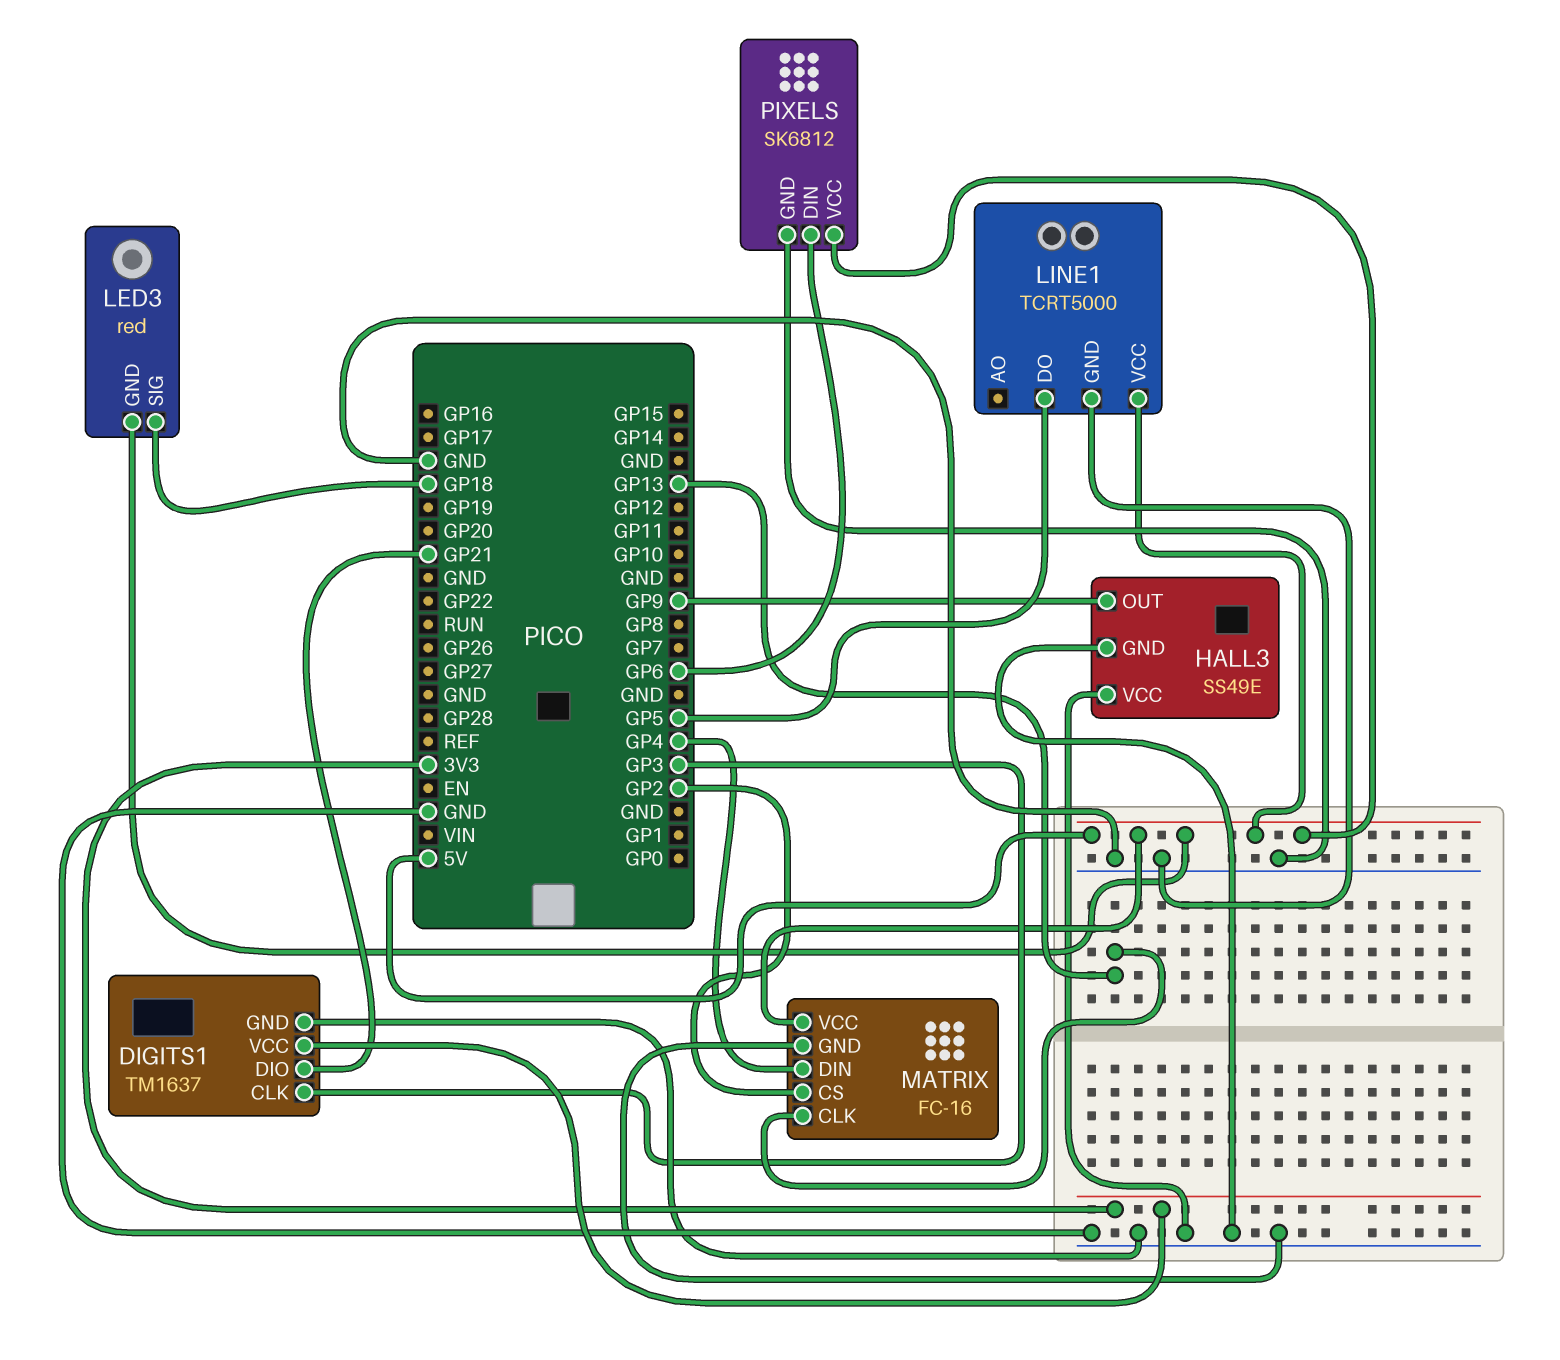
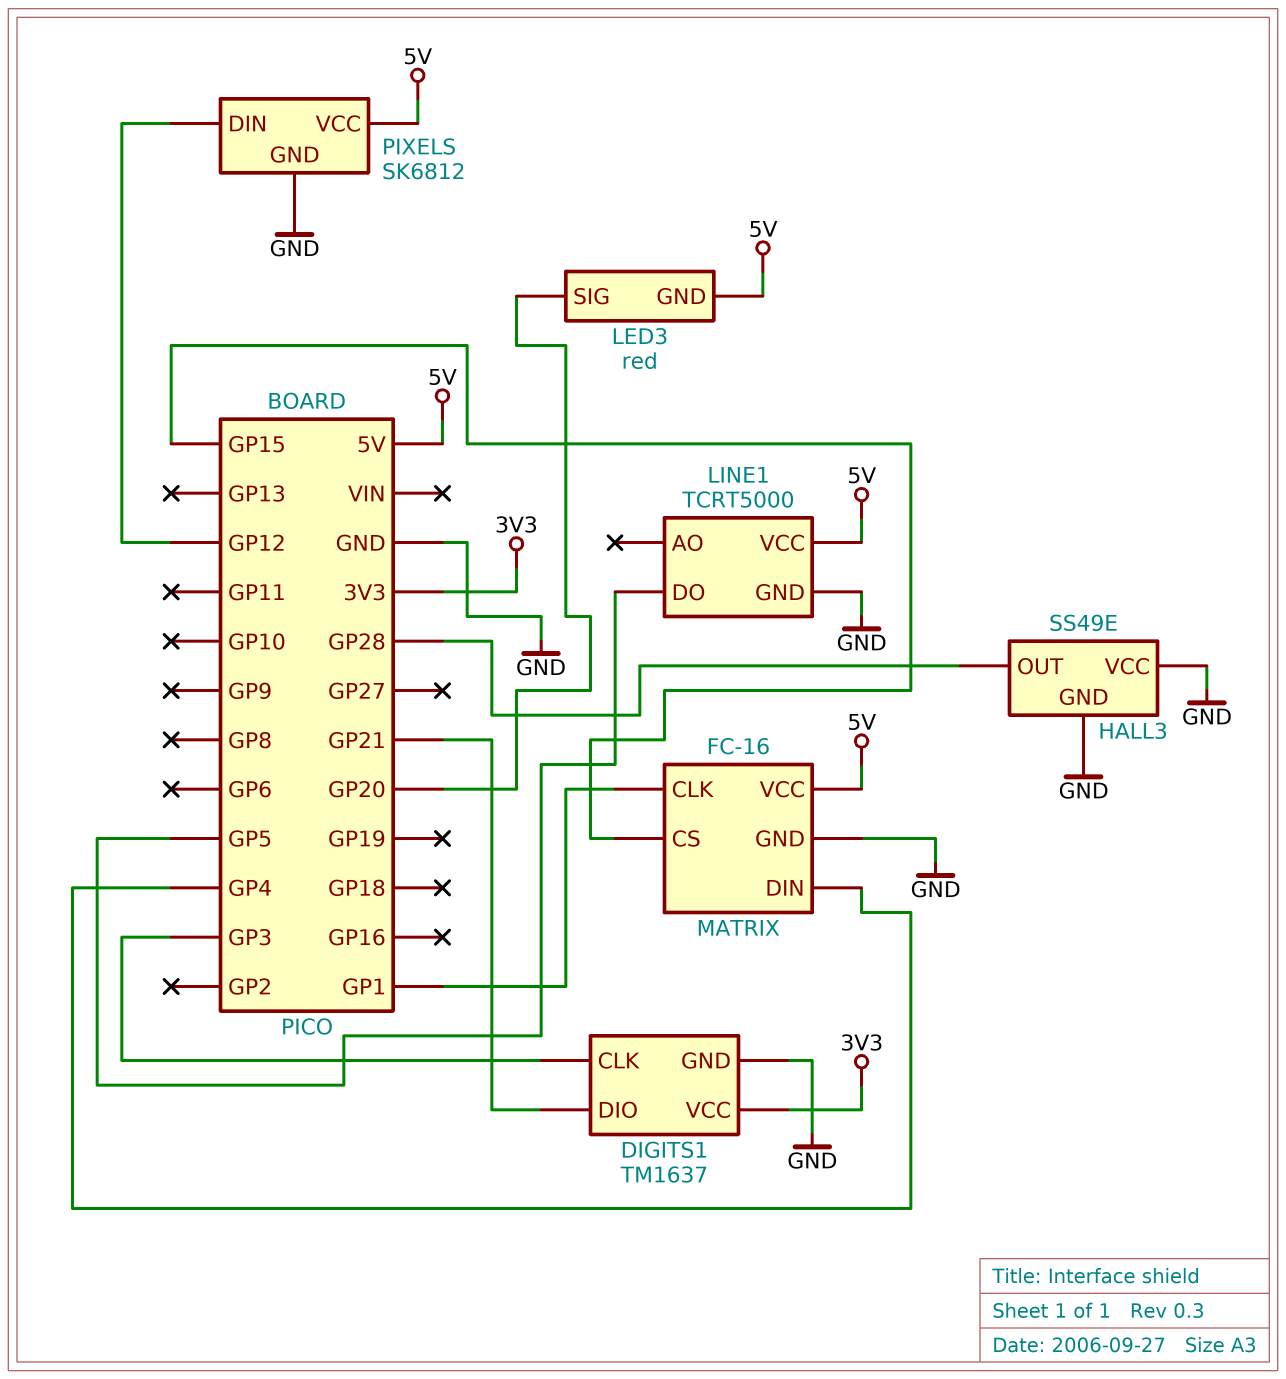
HALL3 pin OUT: GP9 -> GP28
LED3 pin SIG: GP18 -> GP20
MATRIX pin CLK: GP13 -> GP1
MATRIX pin CS: GP2 -> GP15
PIXELS pin DIN: GP6 -> GP12

